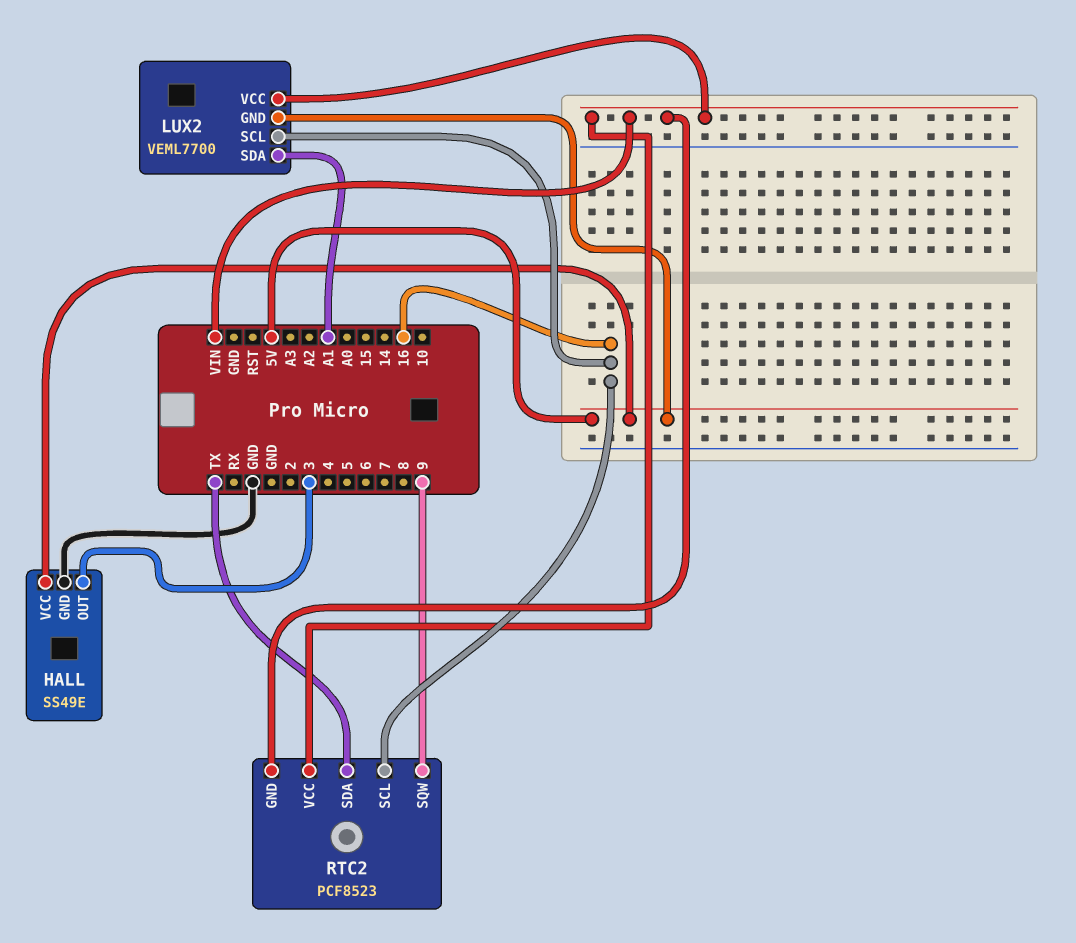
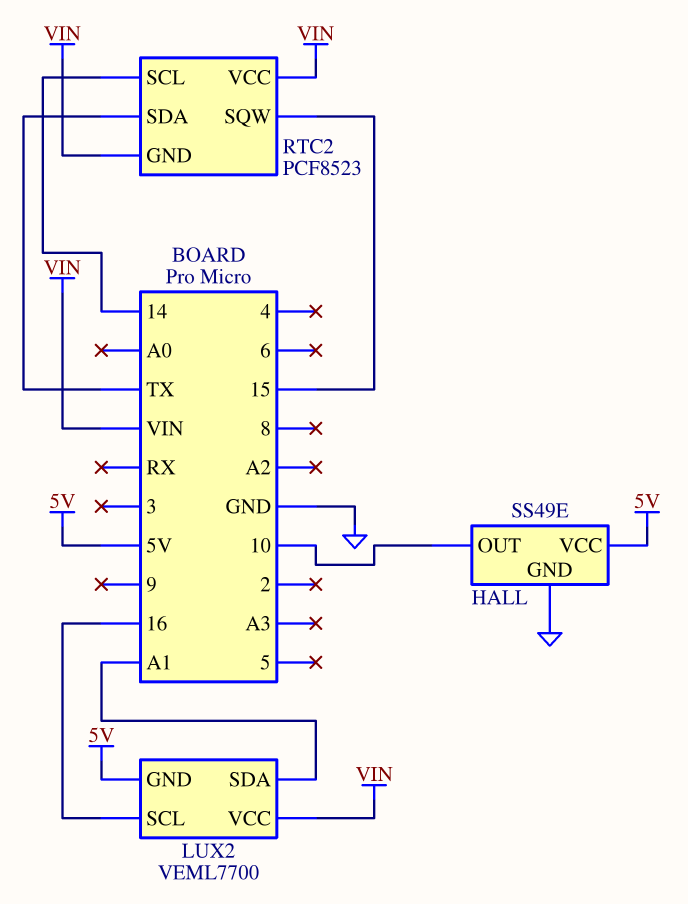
HALL pin OUT: 3 -> 10
RTC2 pin SCL: 16 -> 14
RTC2 pin SQW: 9 -> 15

